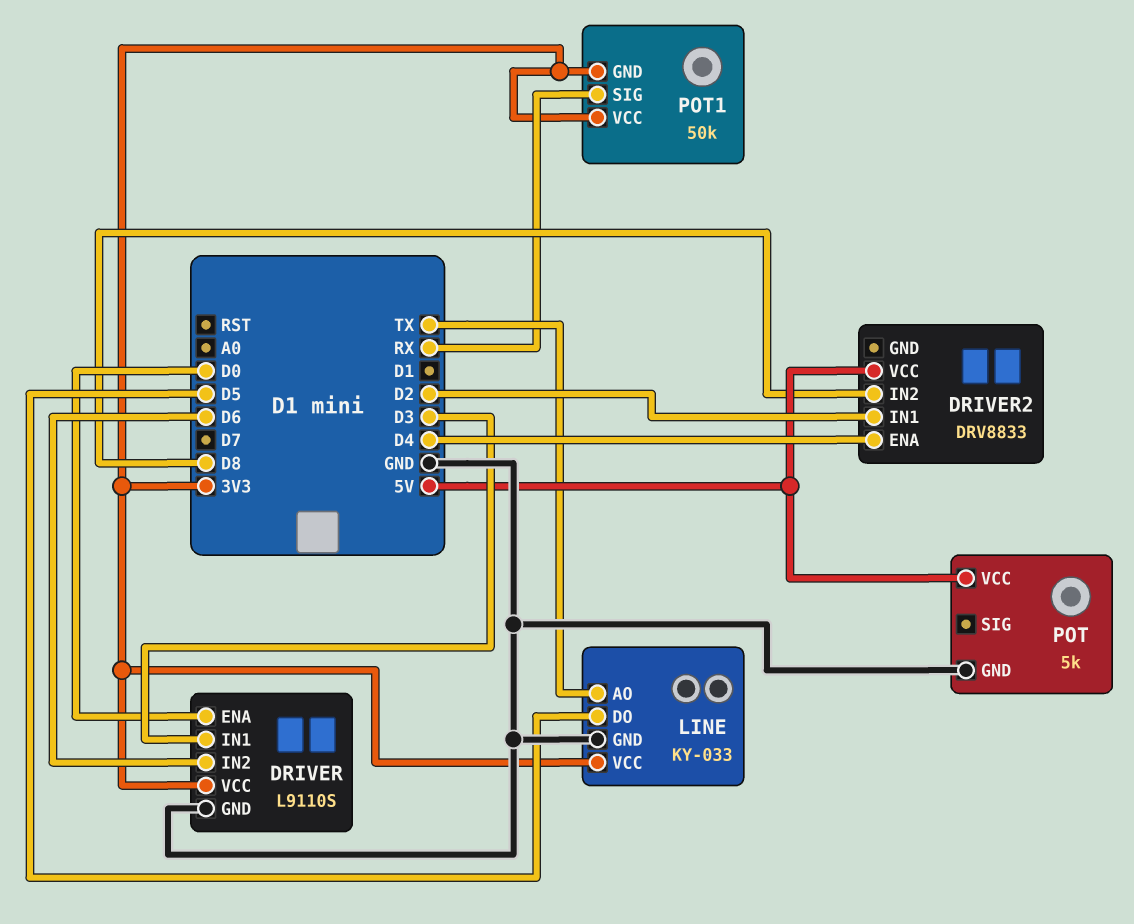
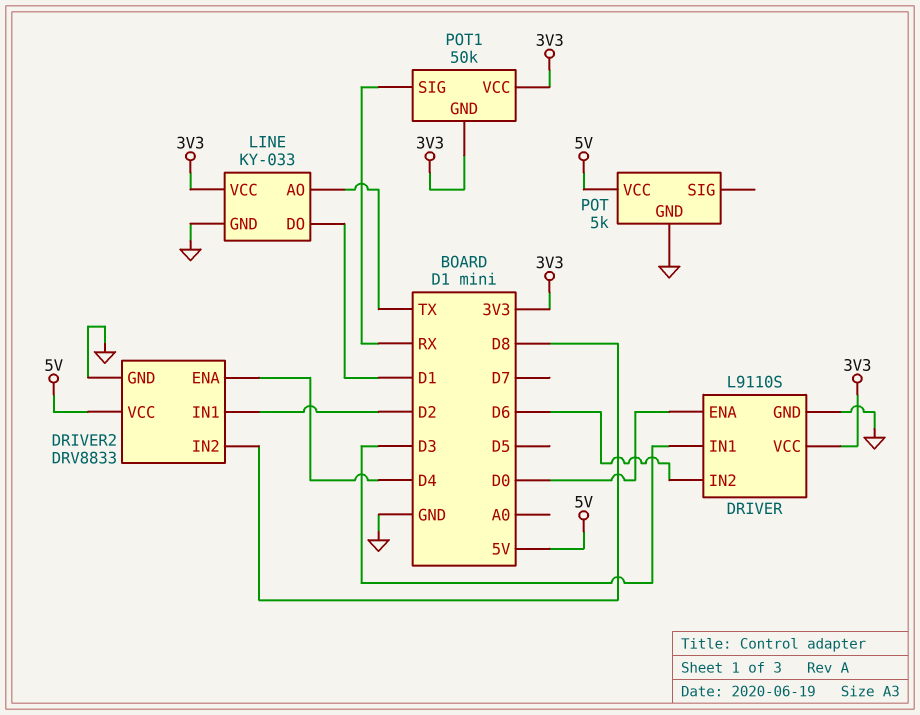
DRIVER2 pin GND: none -> GND
LINE pin DO: D5 -> D1

